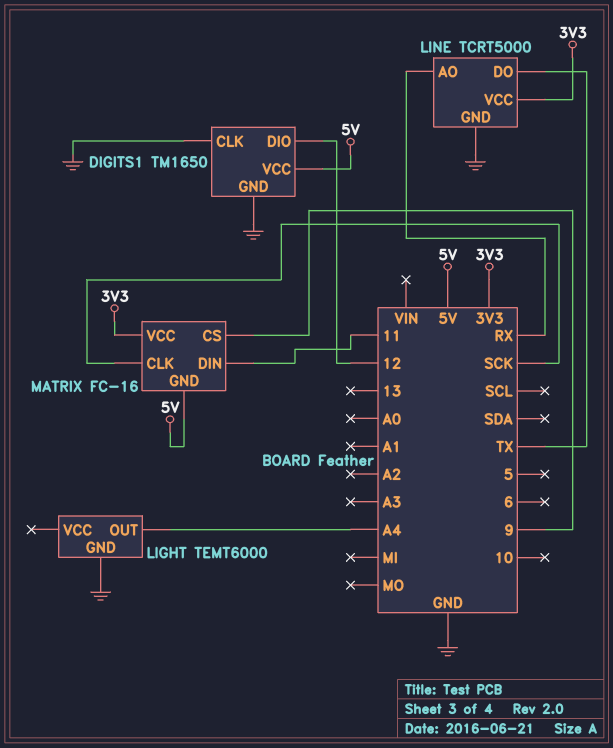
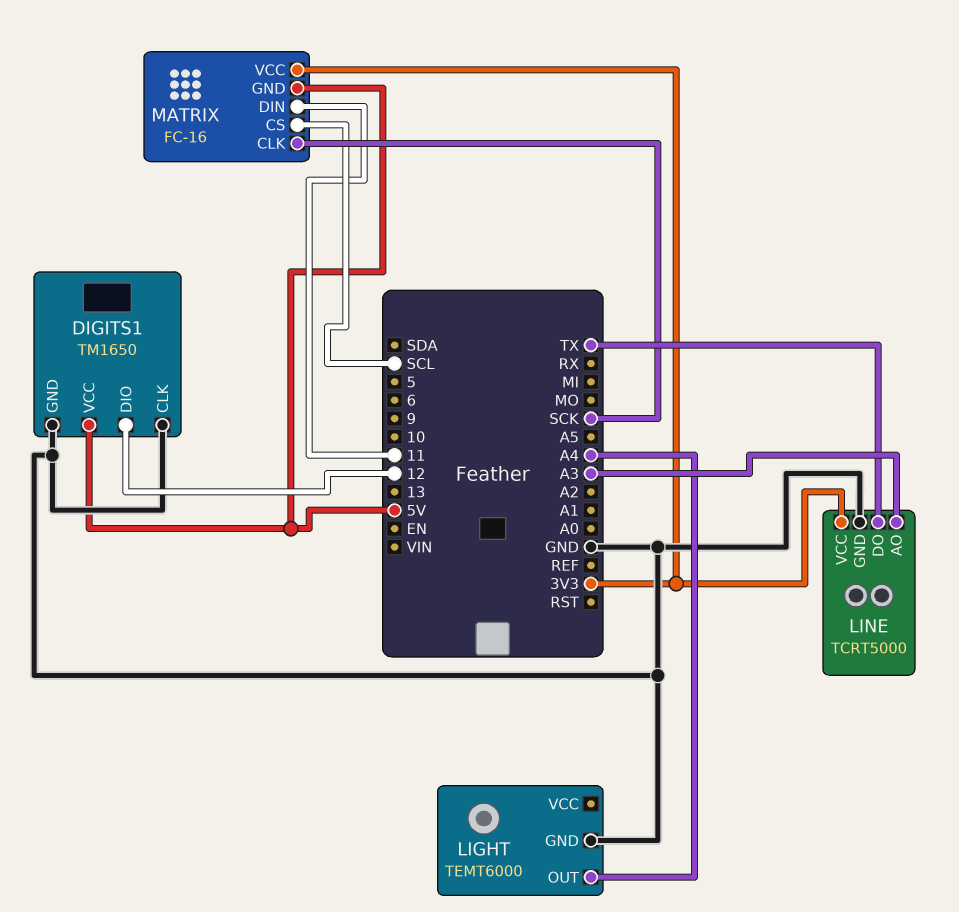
LINE pin AO: RX -> A3
MATRIX pin CS: 9 -> SCL

